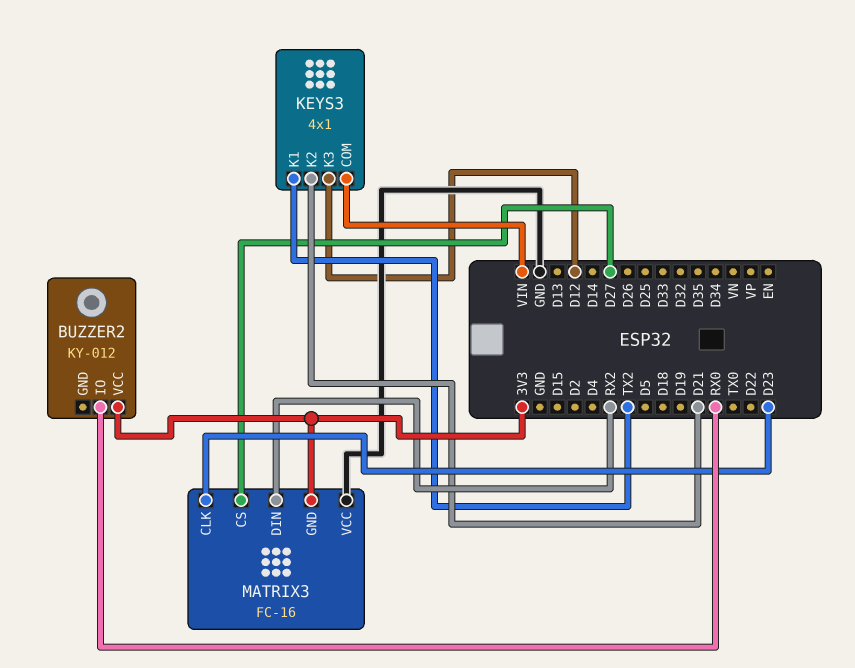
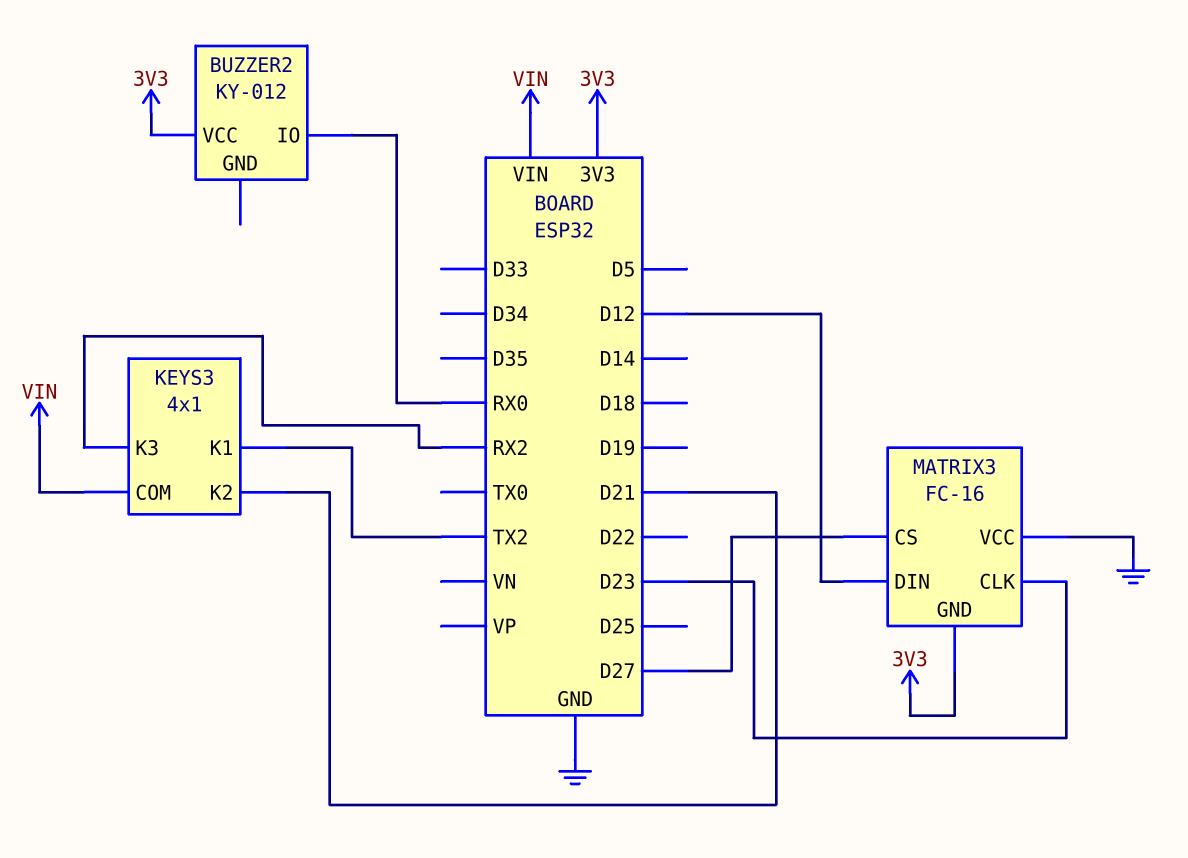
KEYS3 pin K3: D12 -> RX2
MATRIX3 pin DIN: RX2 -> D12

